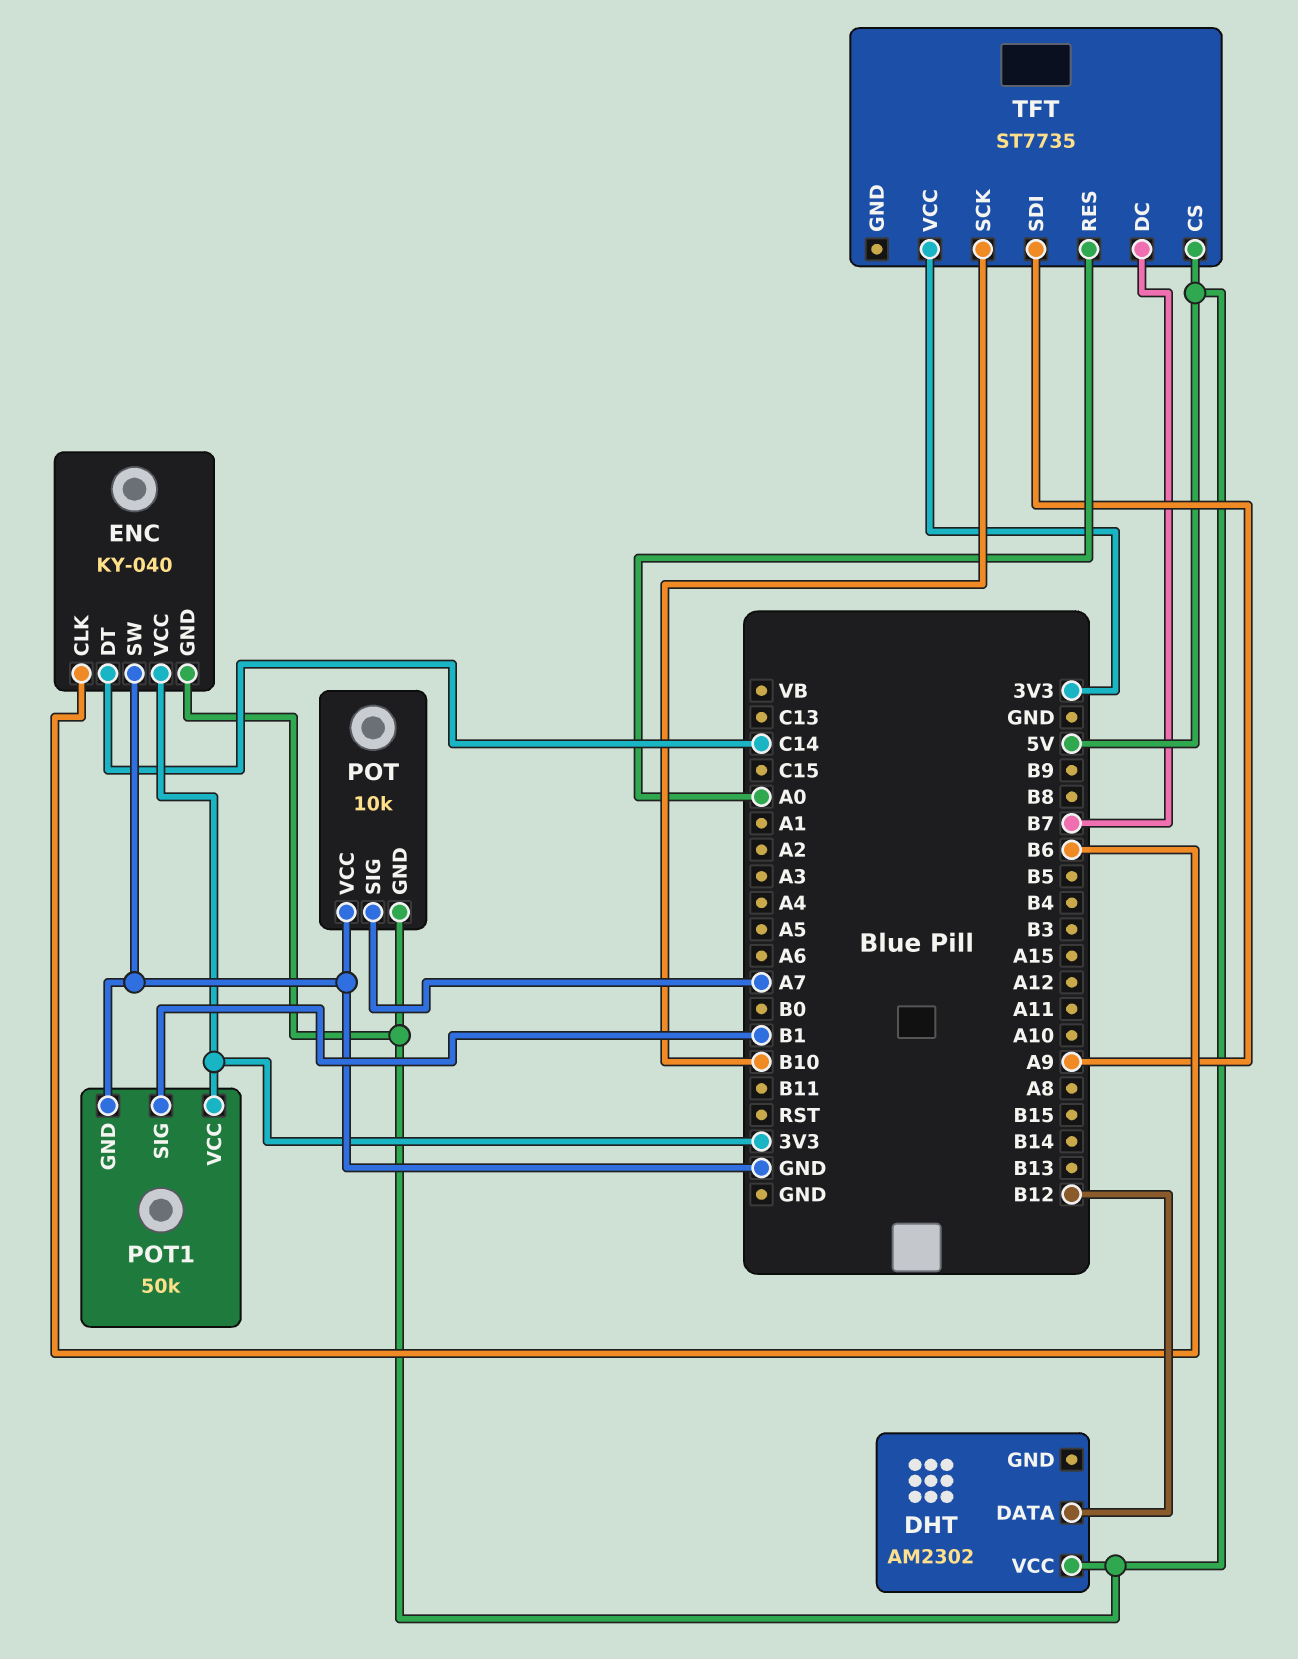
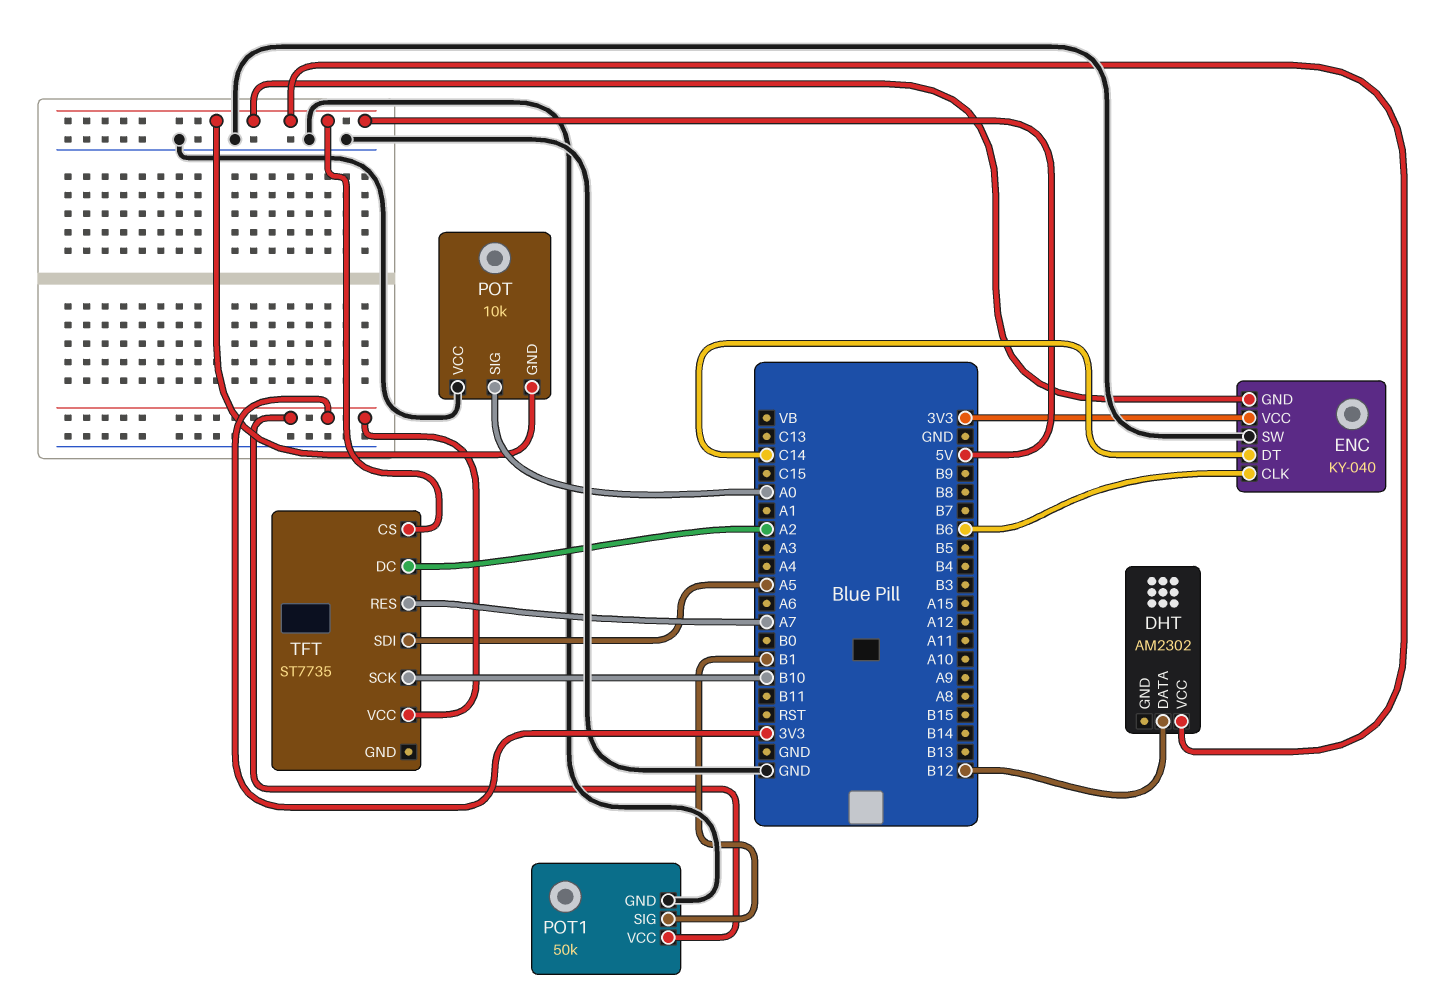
POT pin SIG: A7 -> A0
TFT pin DC: B7 -> A2
TFT pin RES: A0 -> A7
TFT pin SDI: A9 -> A5

